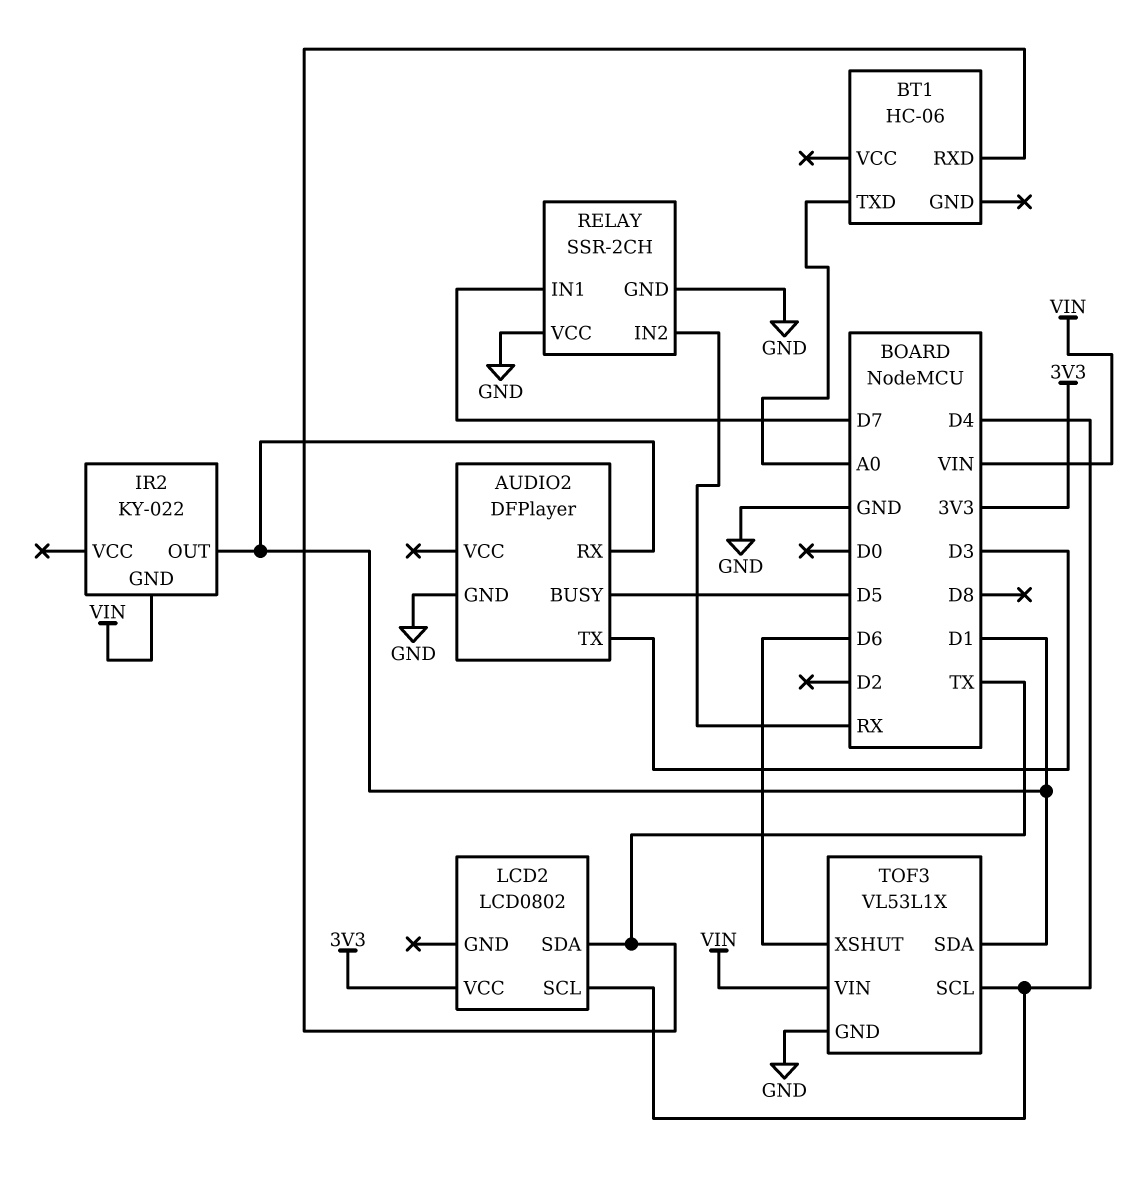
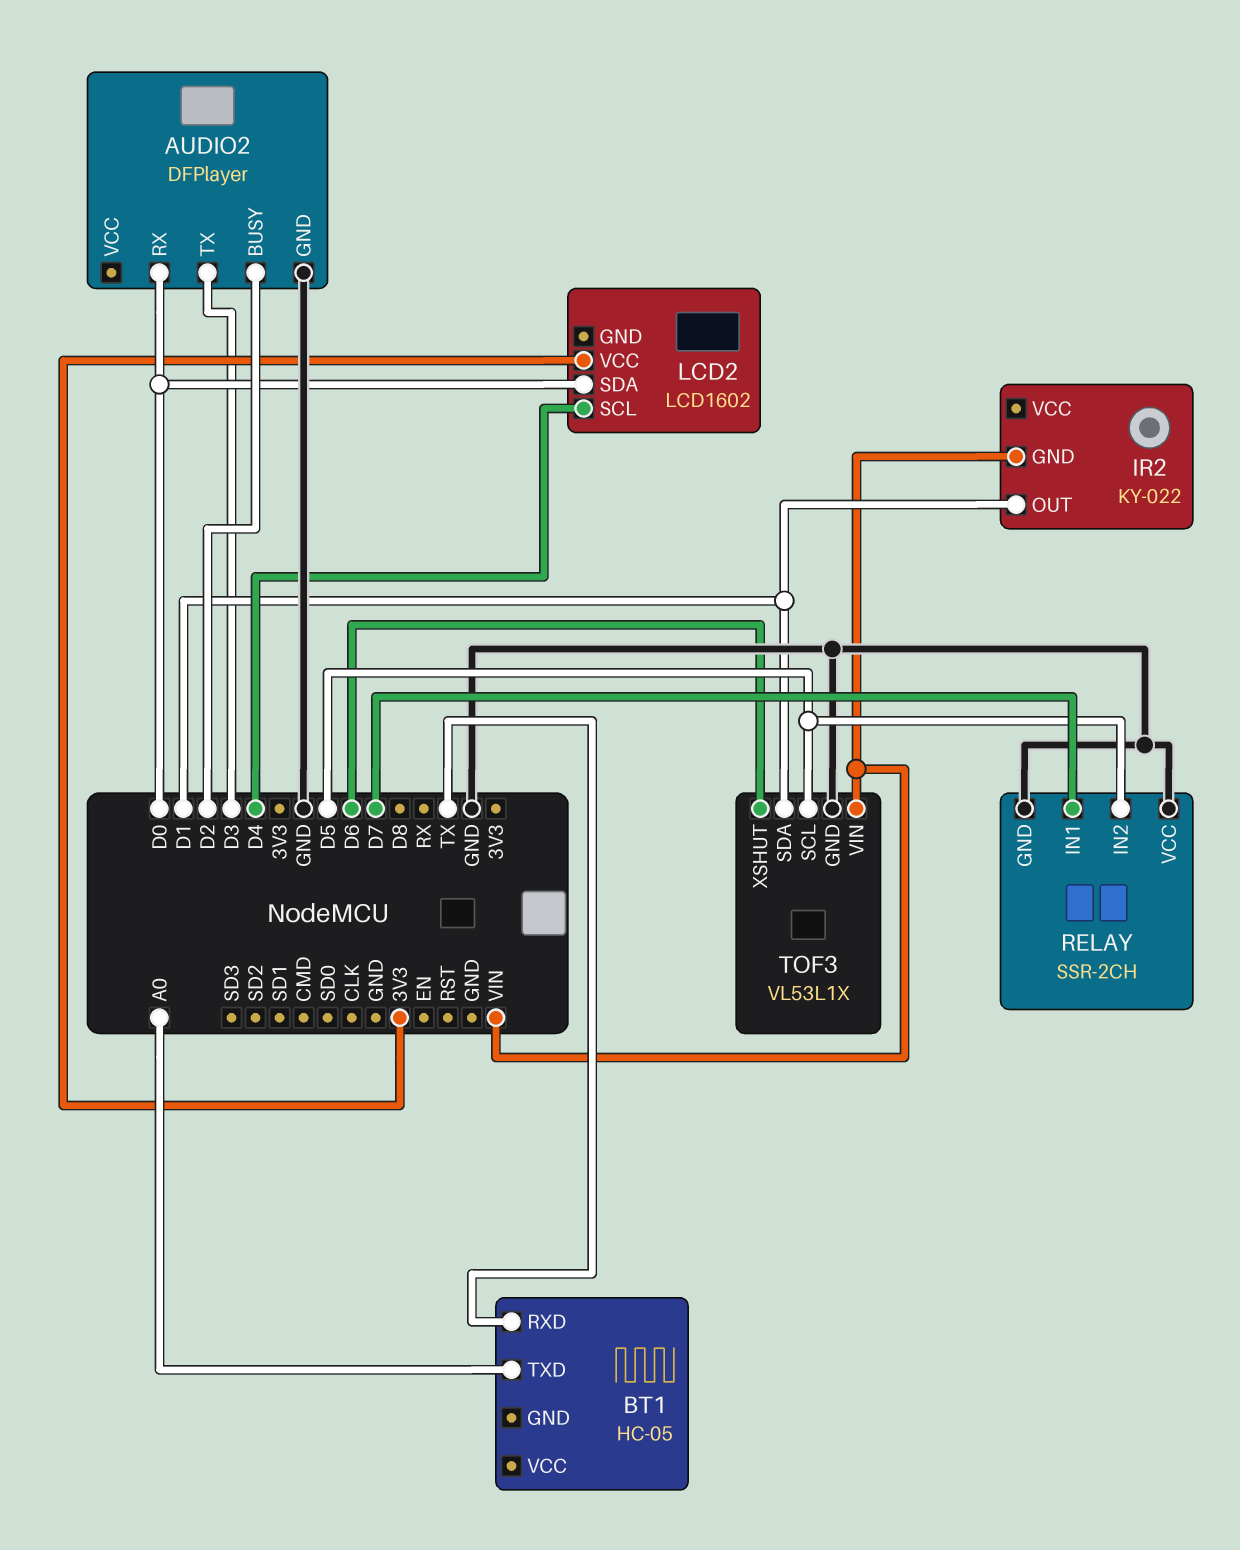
AUDIO2 pin BUSY: D5 -> D2
AUDIO2 pin RX: D1 -> D0
BT1: HC-06 -> HC-05
LCD2: LCD0802 -> LCD1602
LCD2 pin SDA: TX -> D0
RELAY pin IN2: RX -> D5
TOF3 pin SCL: D4 -> D5

